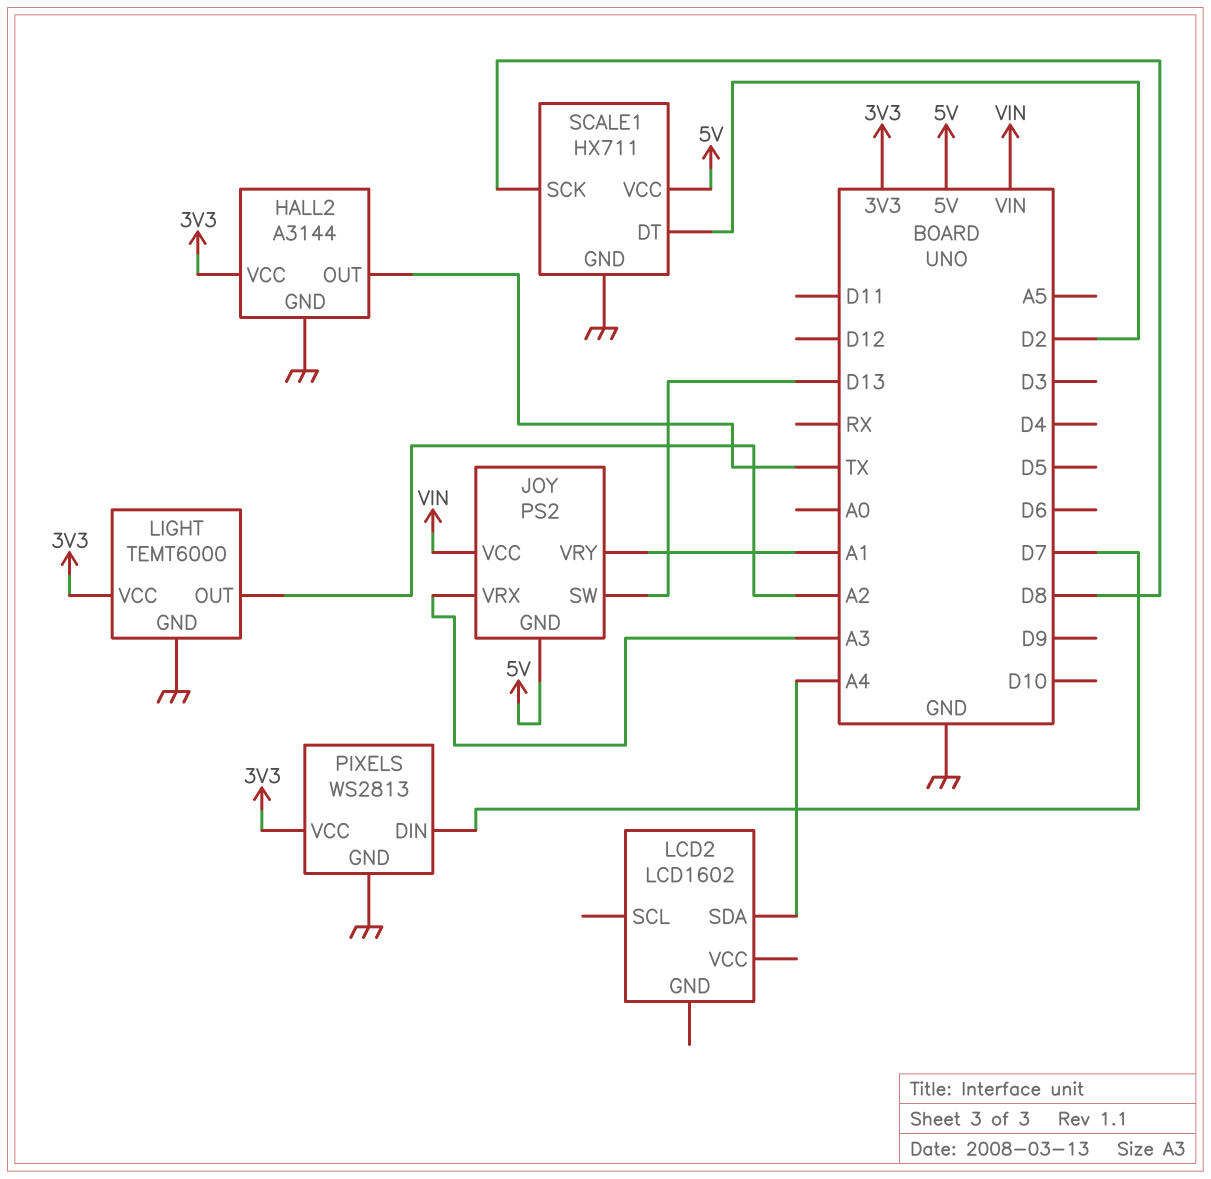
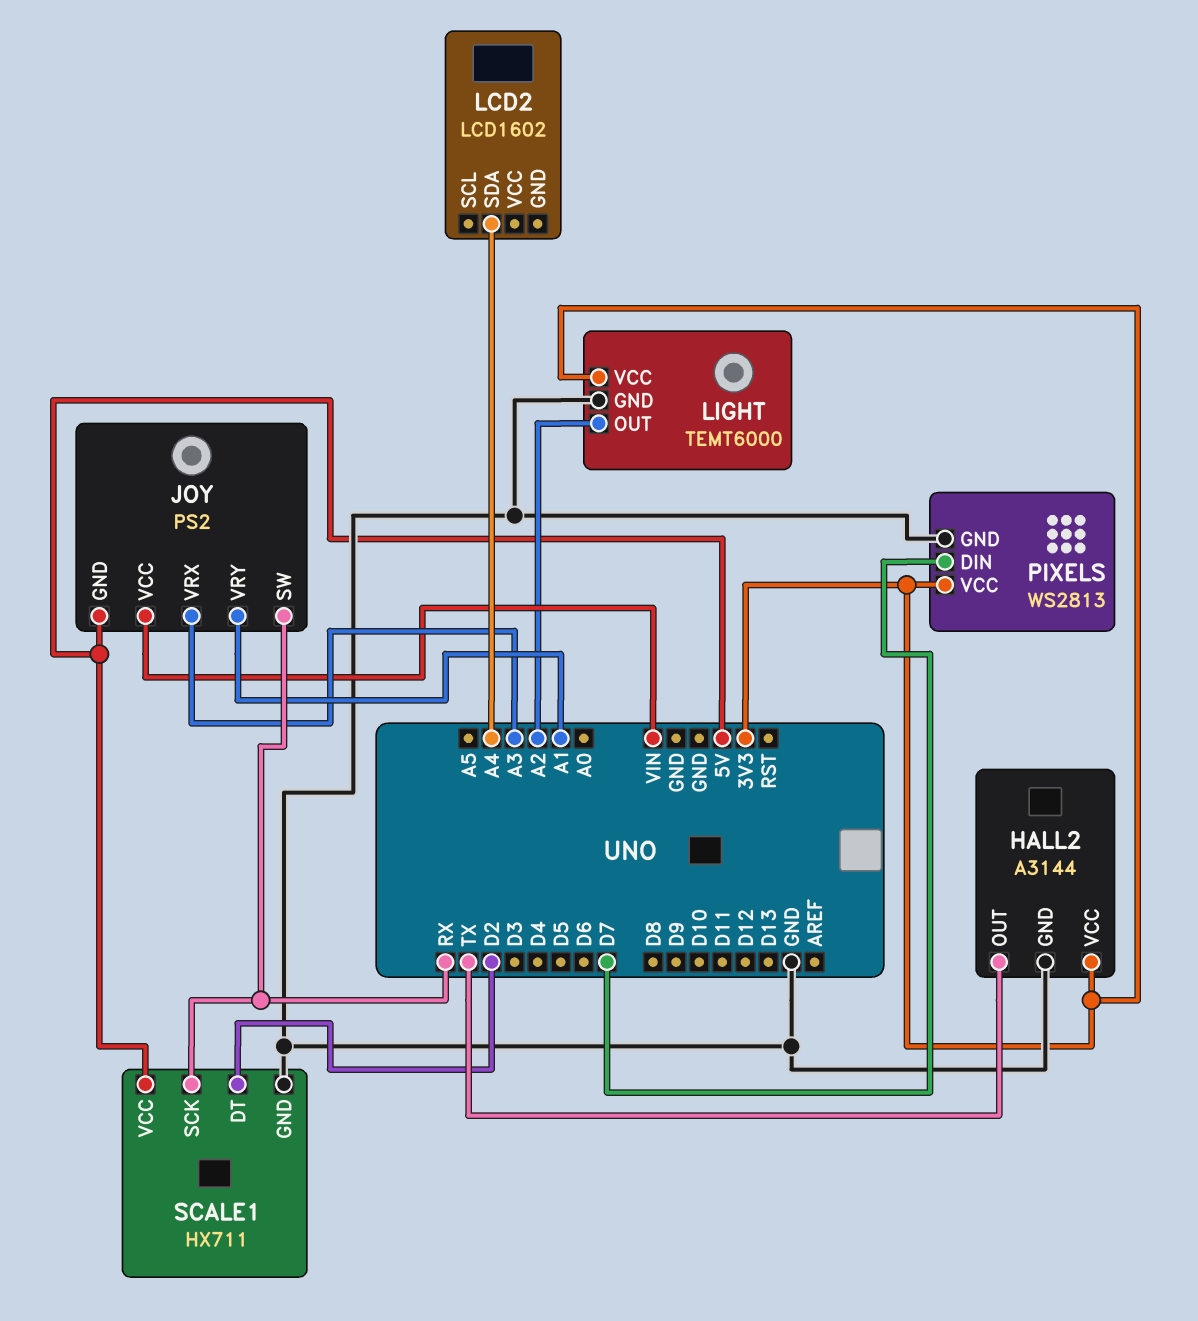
JOY pin SW: D13 -> RX
SCALE1 pin SCK: D8 -> RX

